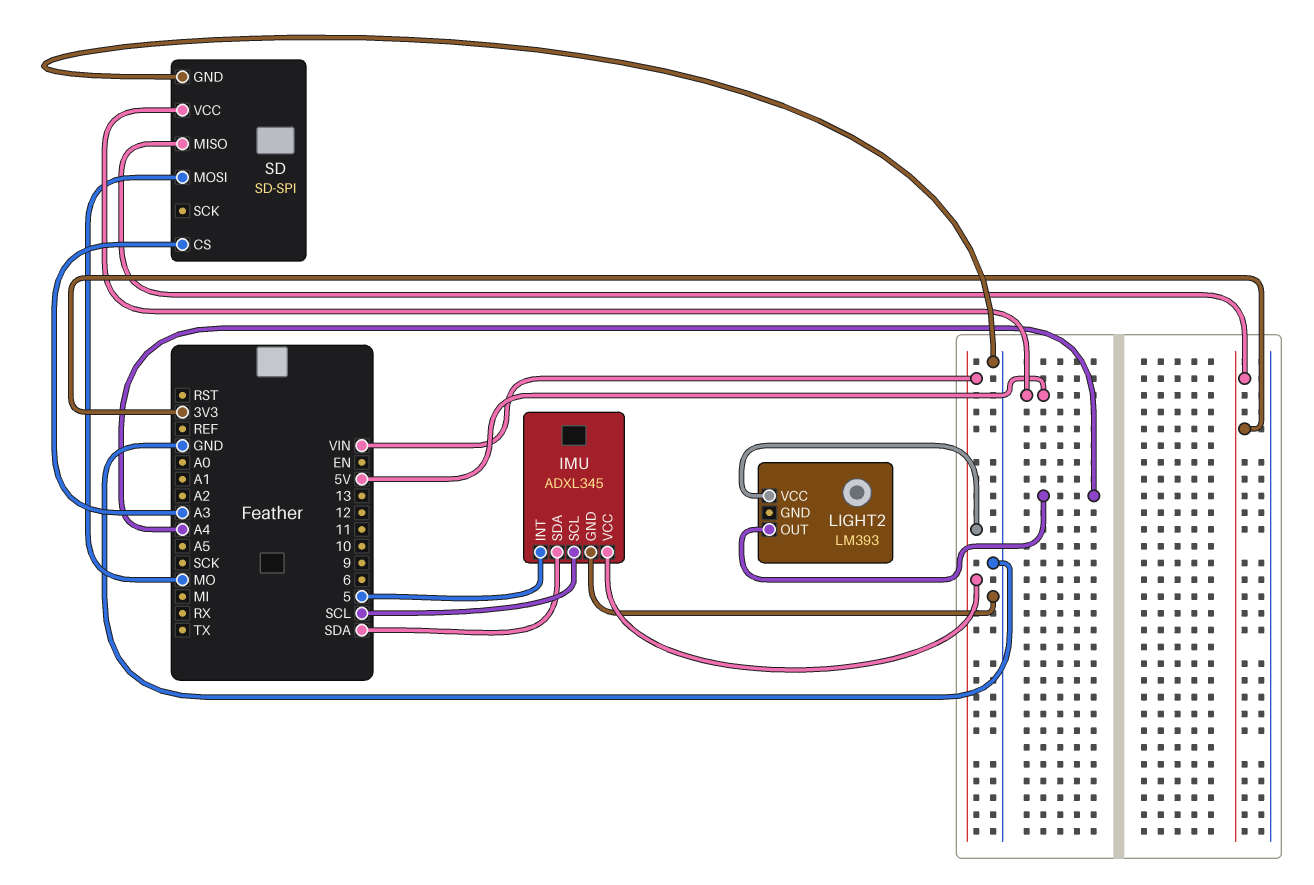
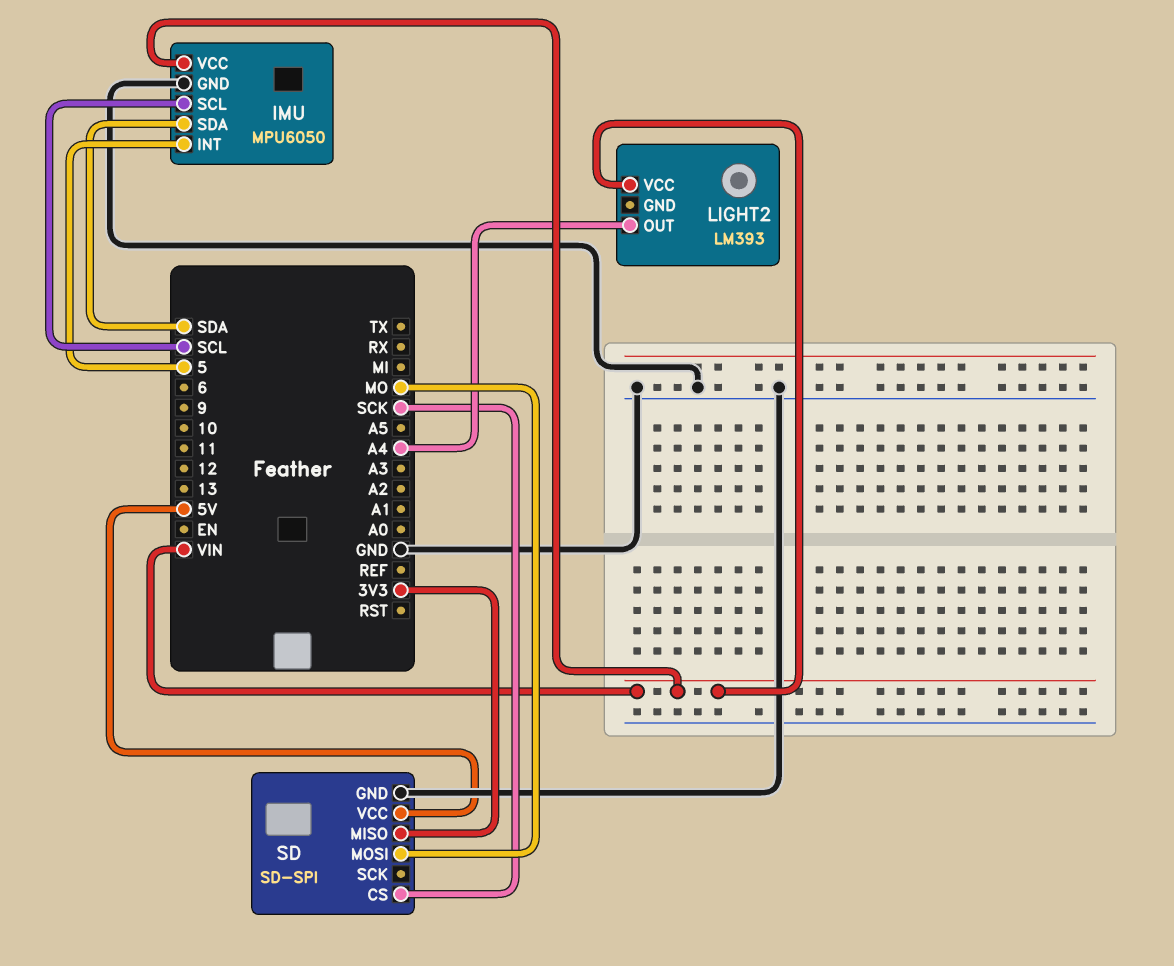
IMU: ADXL345 -> MPU6050
SD pin CS: A3 -> SCK

